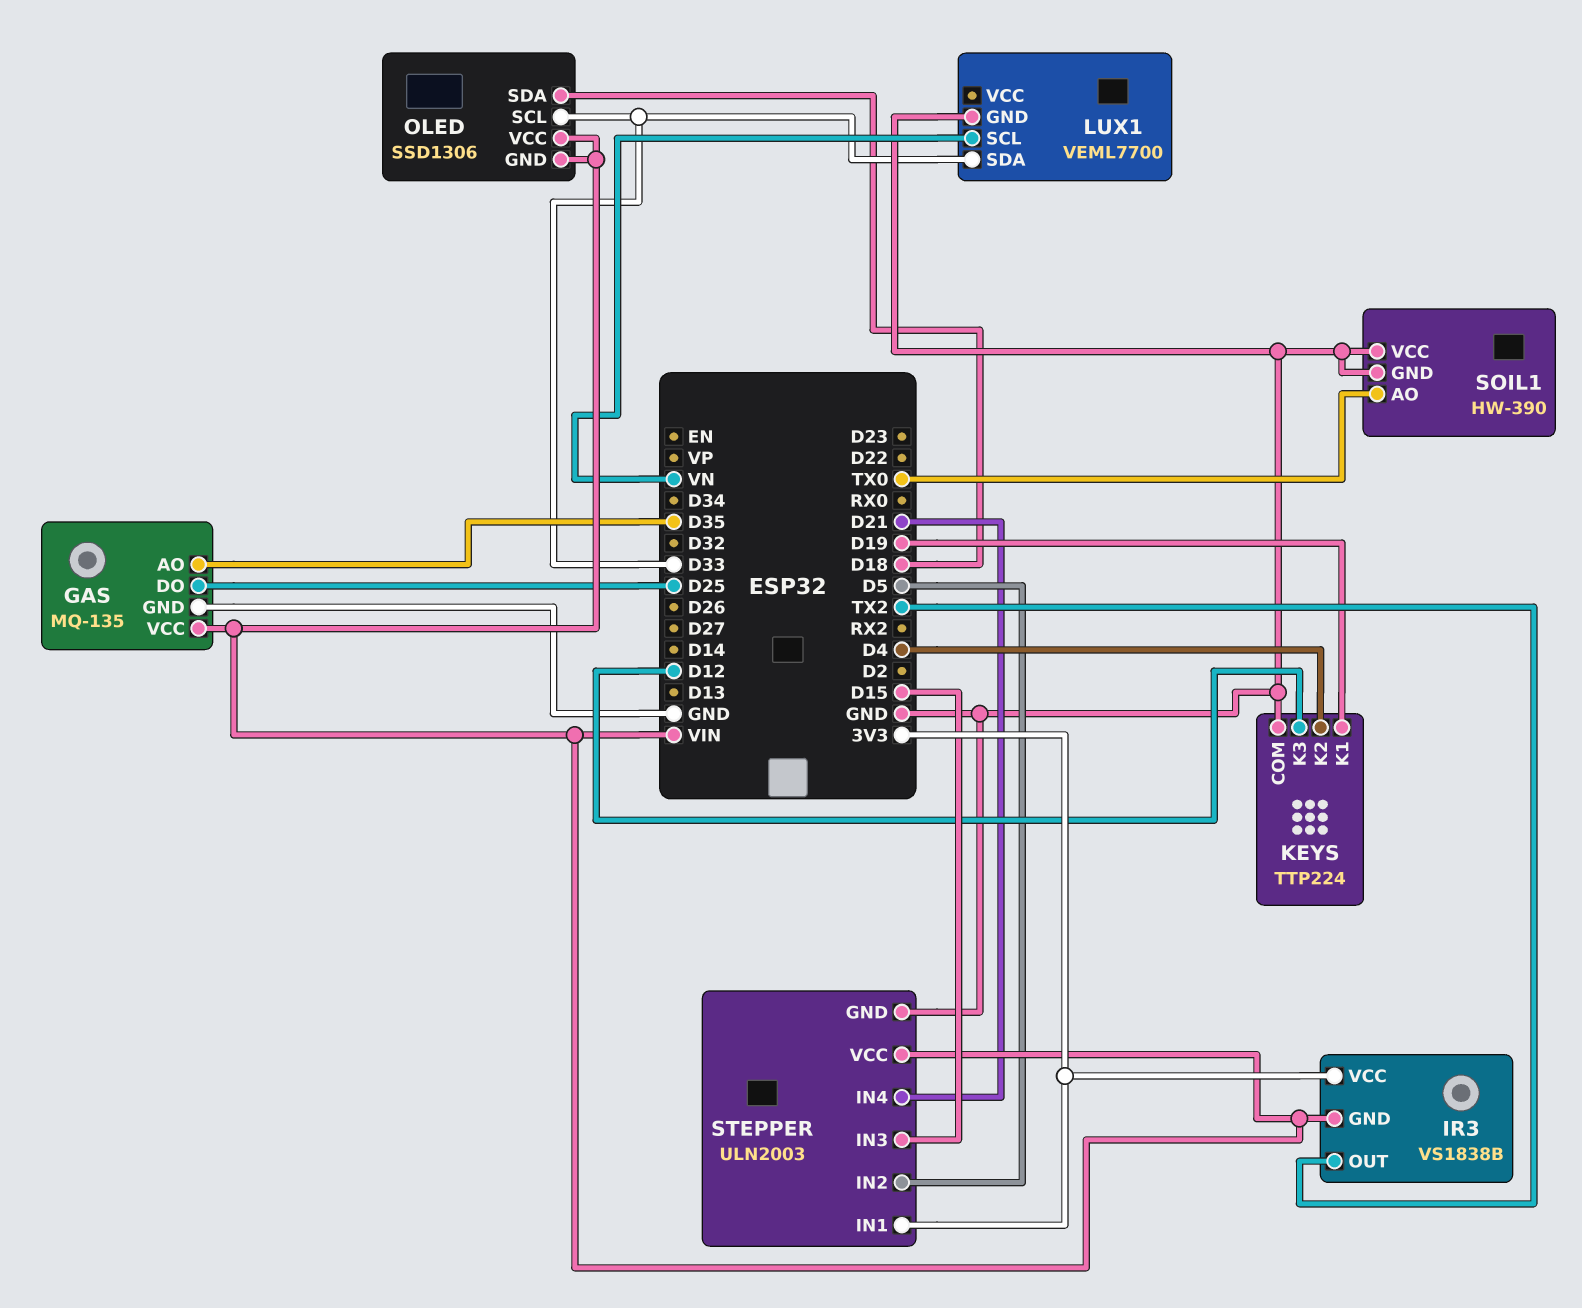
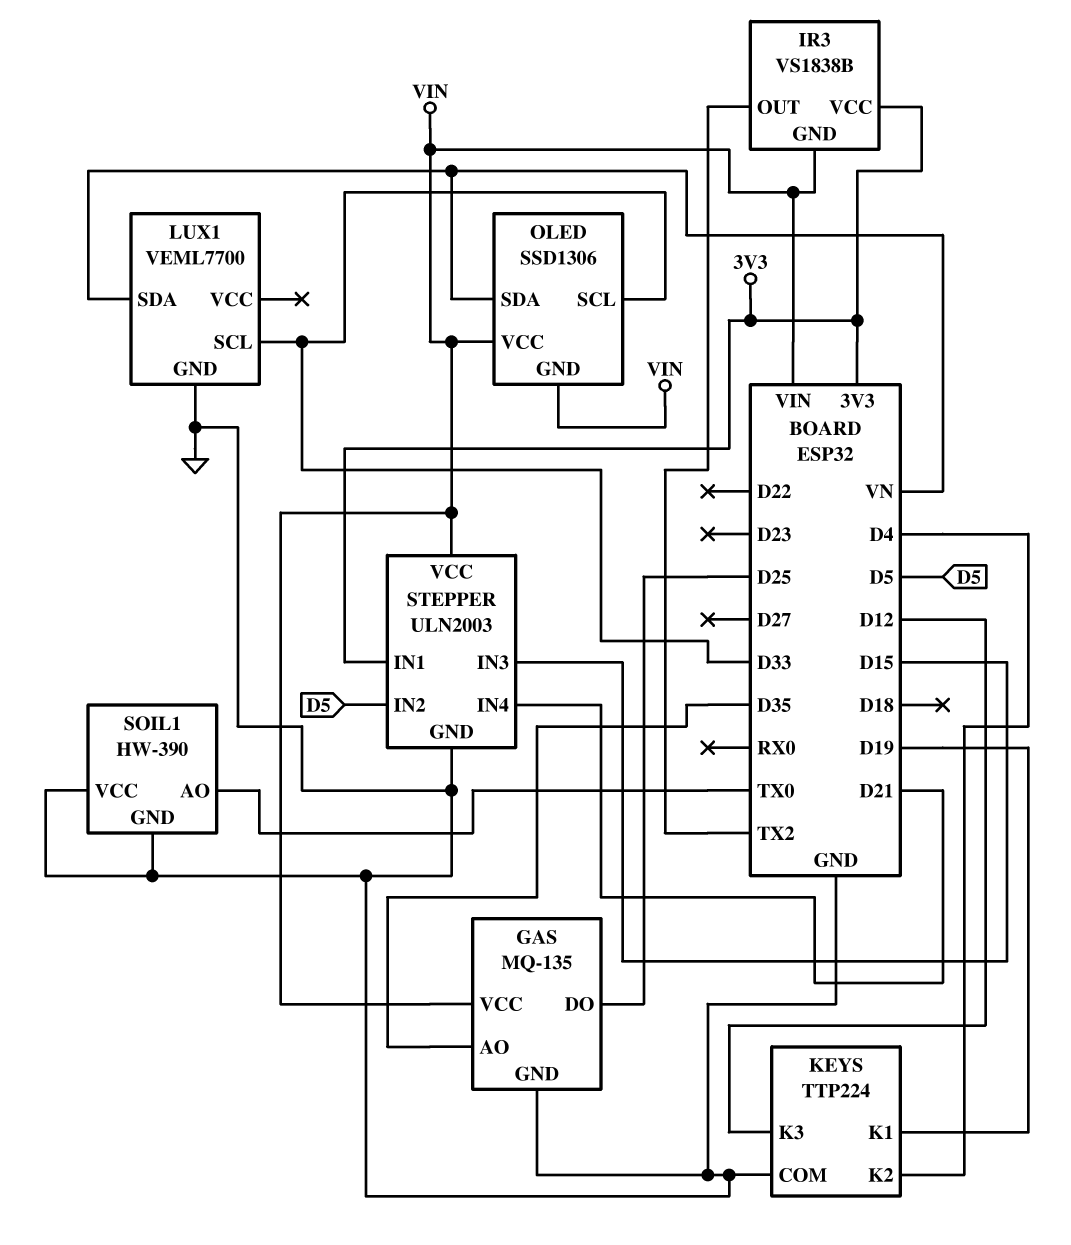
LUX1 pin SCL: VN -> D33
LUX1 pin SDA: D33 -> VN
OLED pin SDA: D18 -> VN

